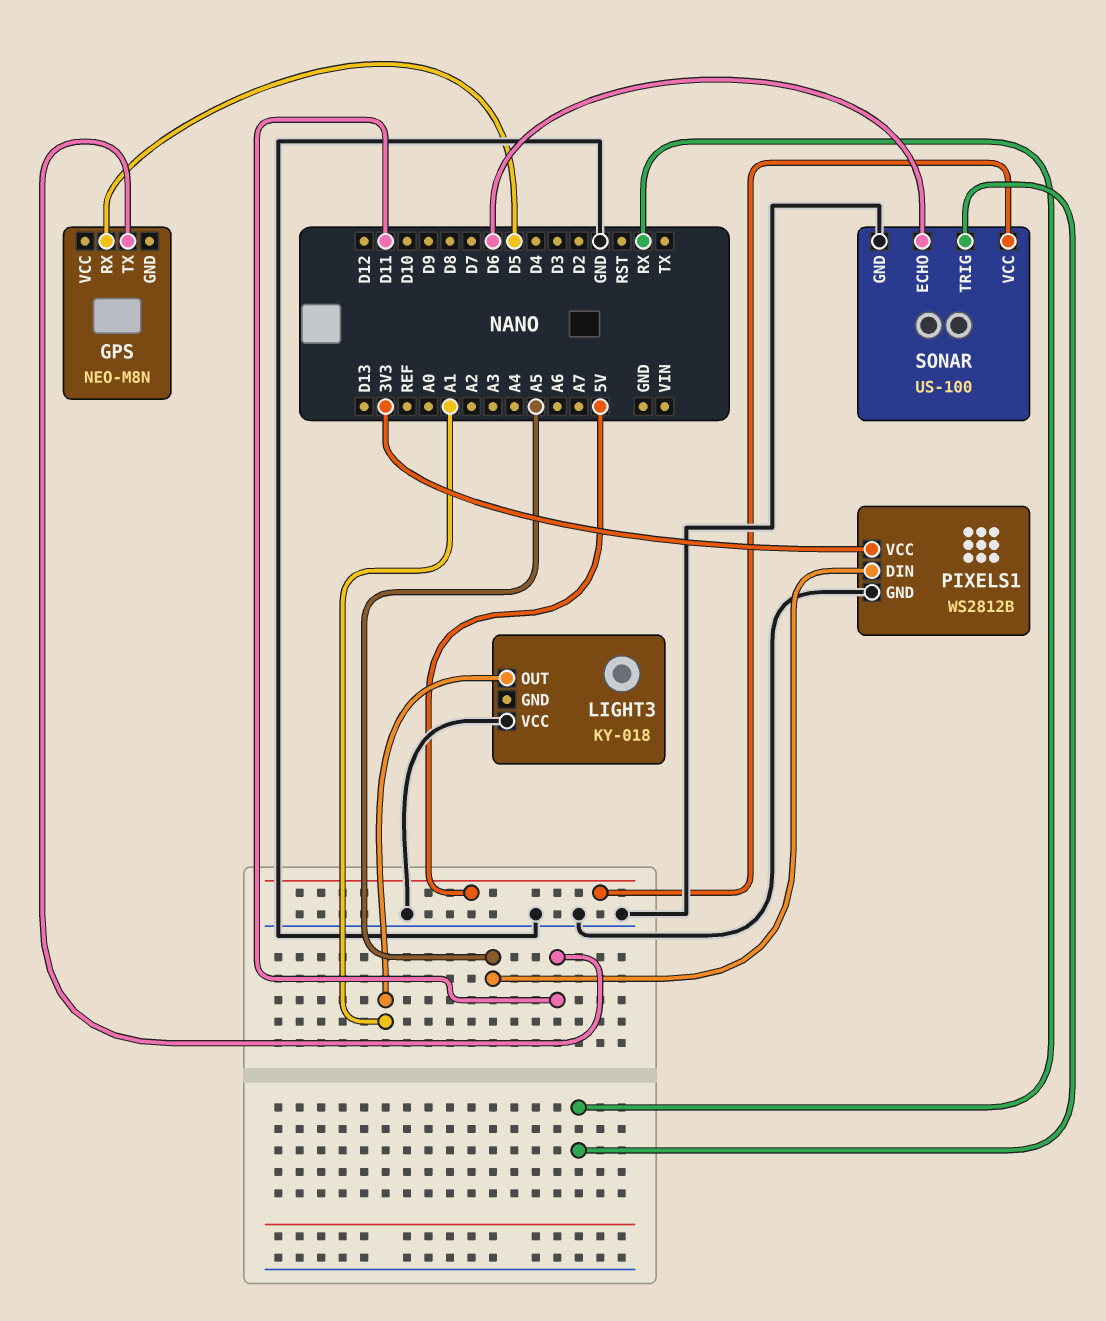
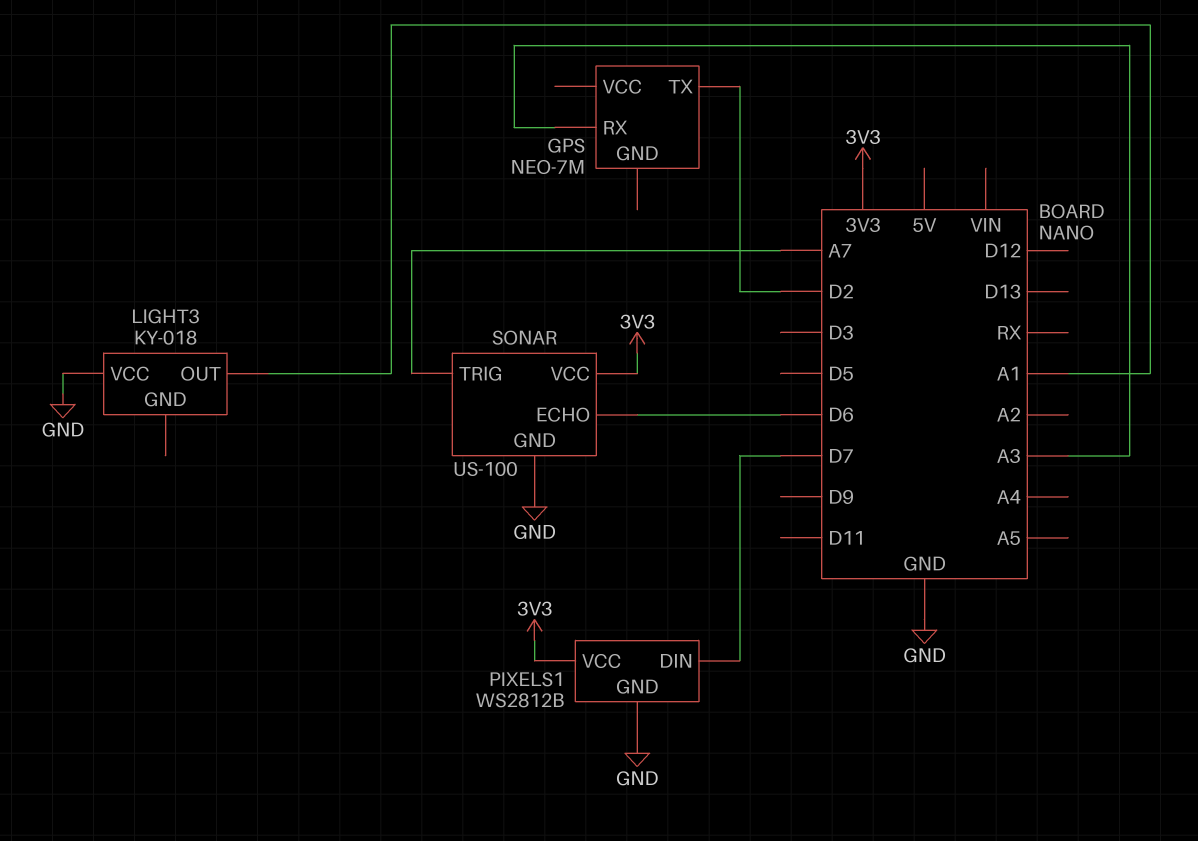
GPS: NEO-M8N -> NEO-7M
GPS pin RX: D5 -> A3
GPS pin TX: D11 -> D2
PIXELS1 pin DIN: A5 -> D7
SONAR pin TRIG: RX -> A7
SONAR pin VCC: 5V -> 3V3

